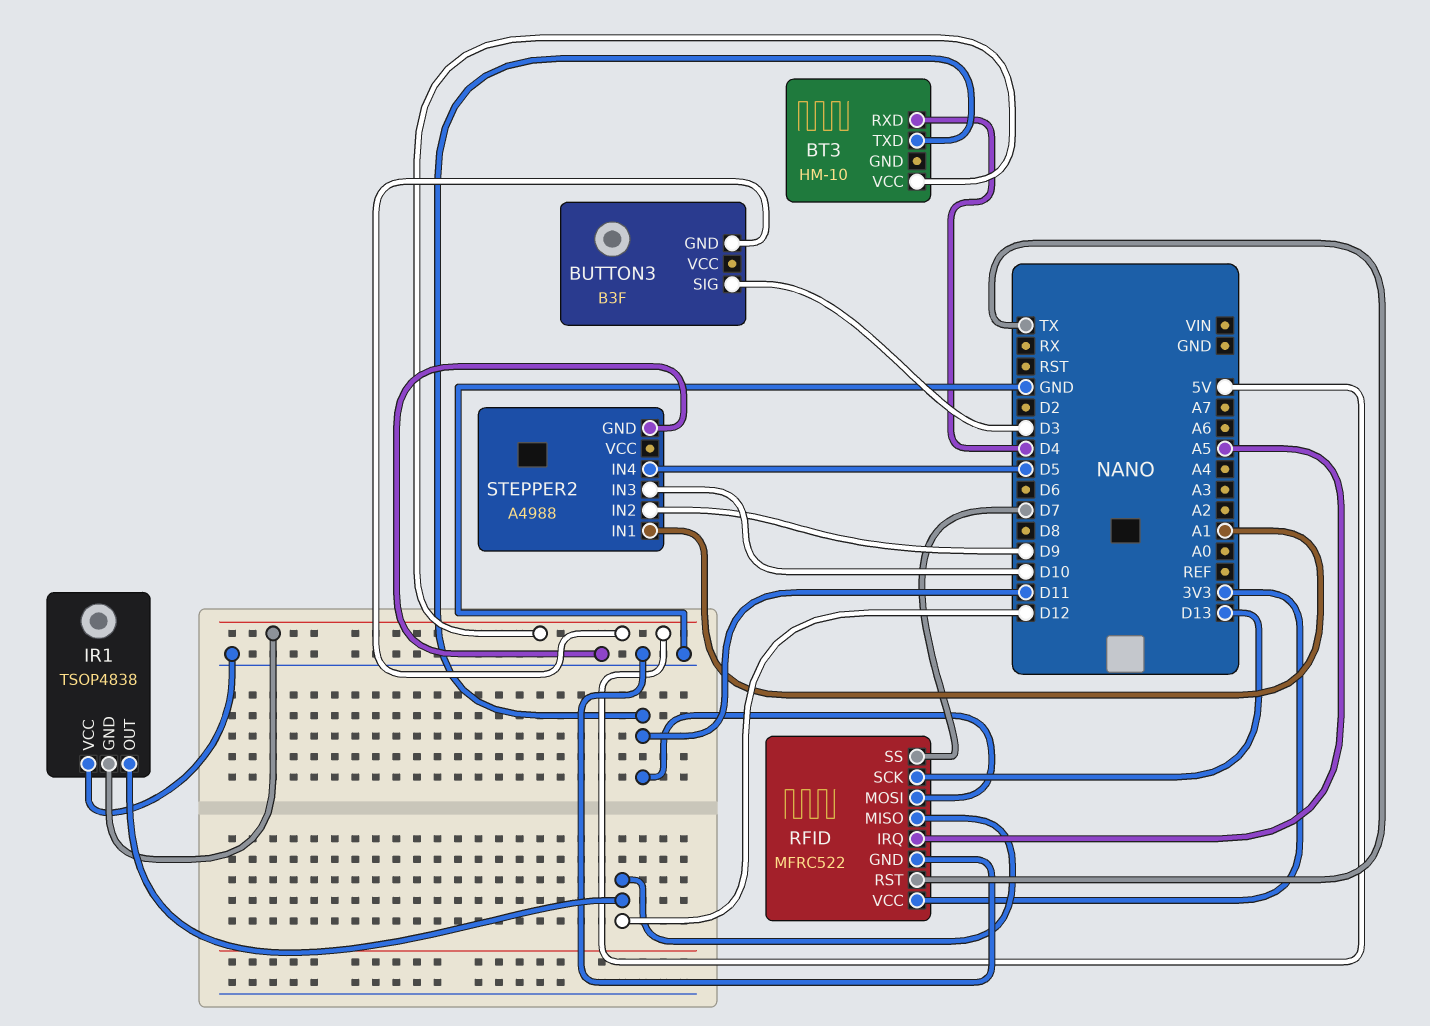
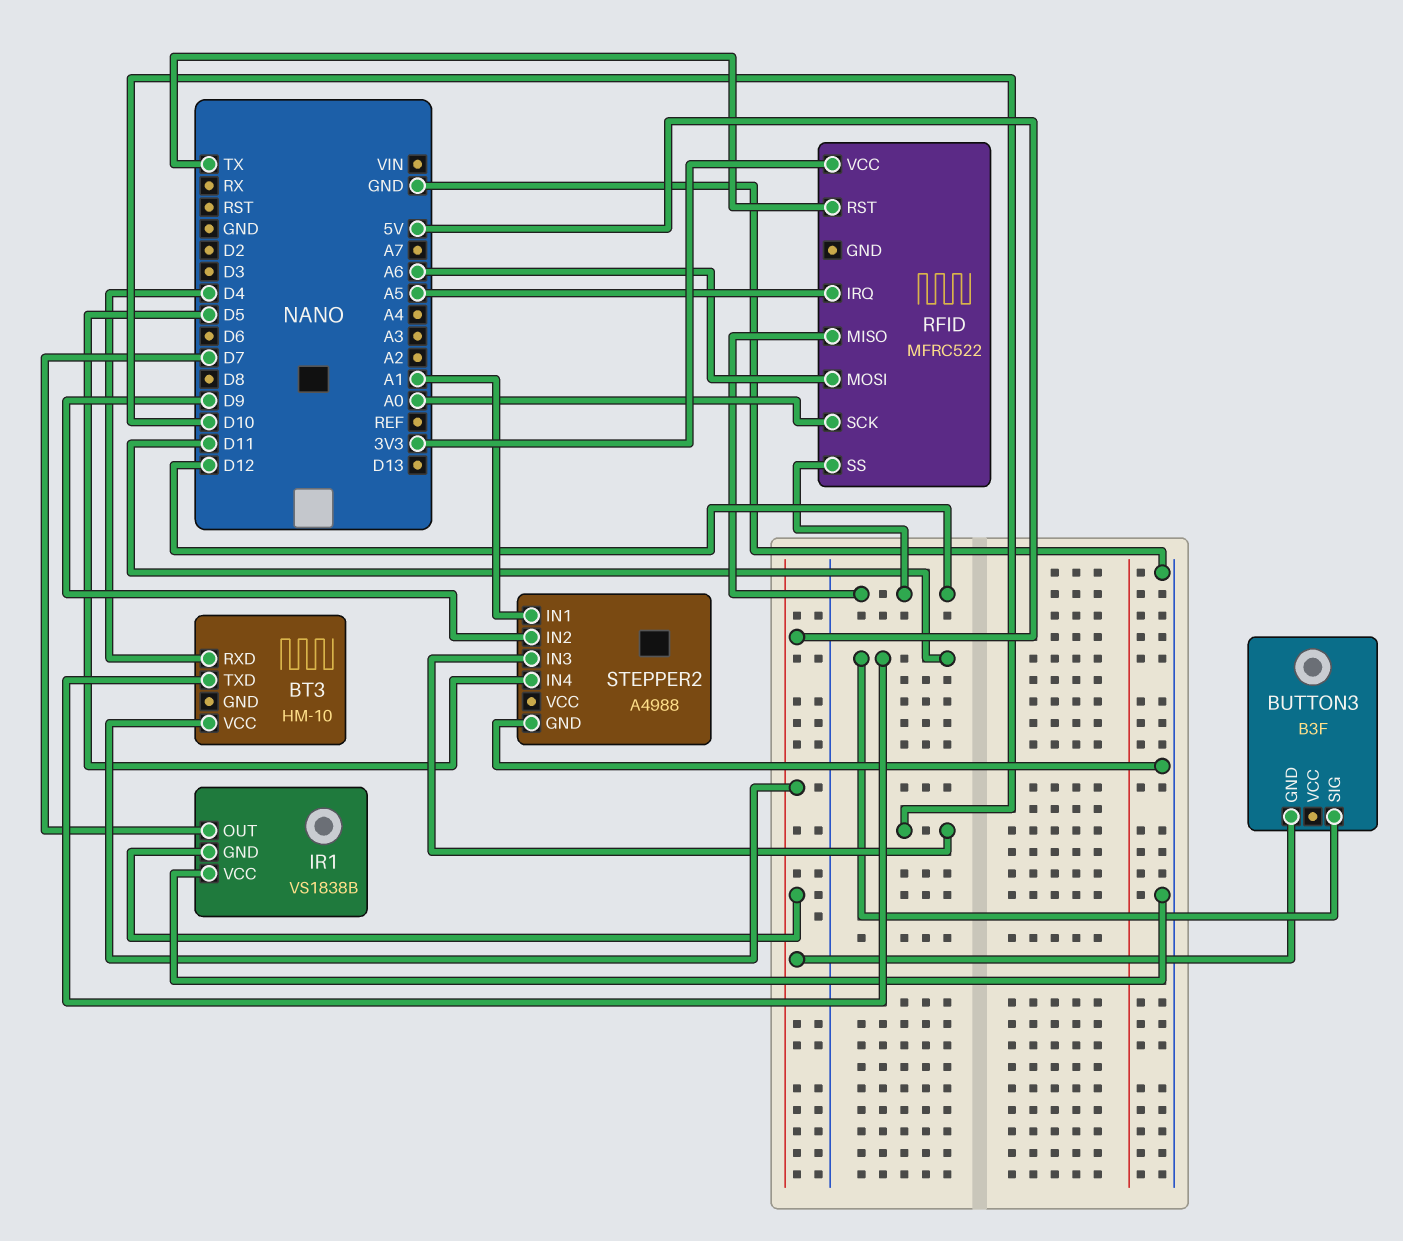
BUTTON3 pin SIG: D3 -> D11
IR1: TSOP4838 -> VS1838B
IR1 pin OUT: D12 -> D7
RFID pin GND: GND -> none
RFID pin MOSI: D11 -> A6
RFID pin SCK: D13 -> A0
RFID pin SS: D7 -> D12

